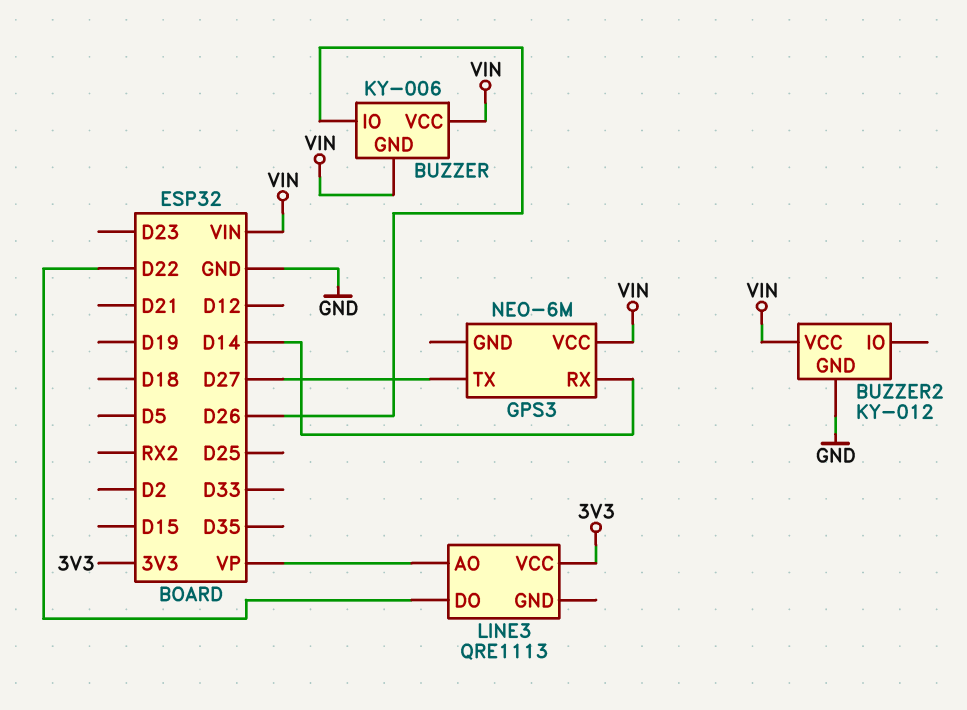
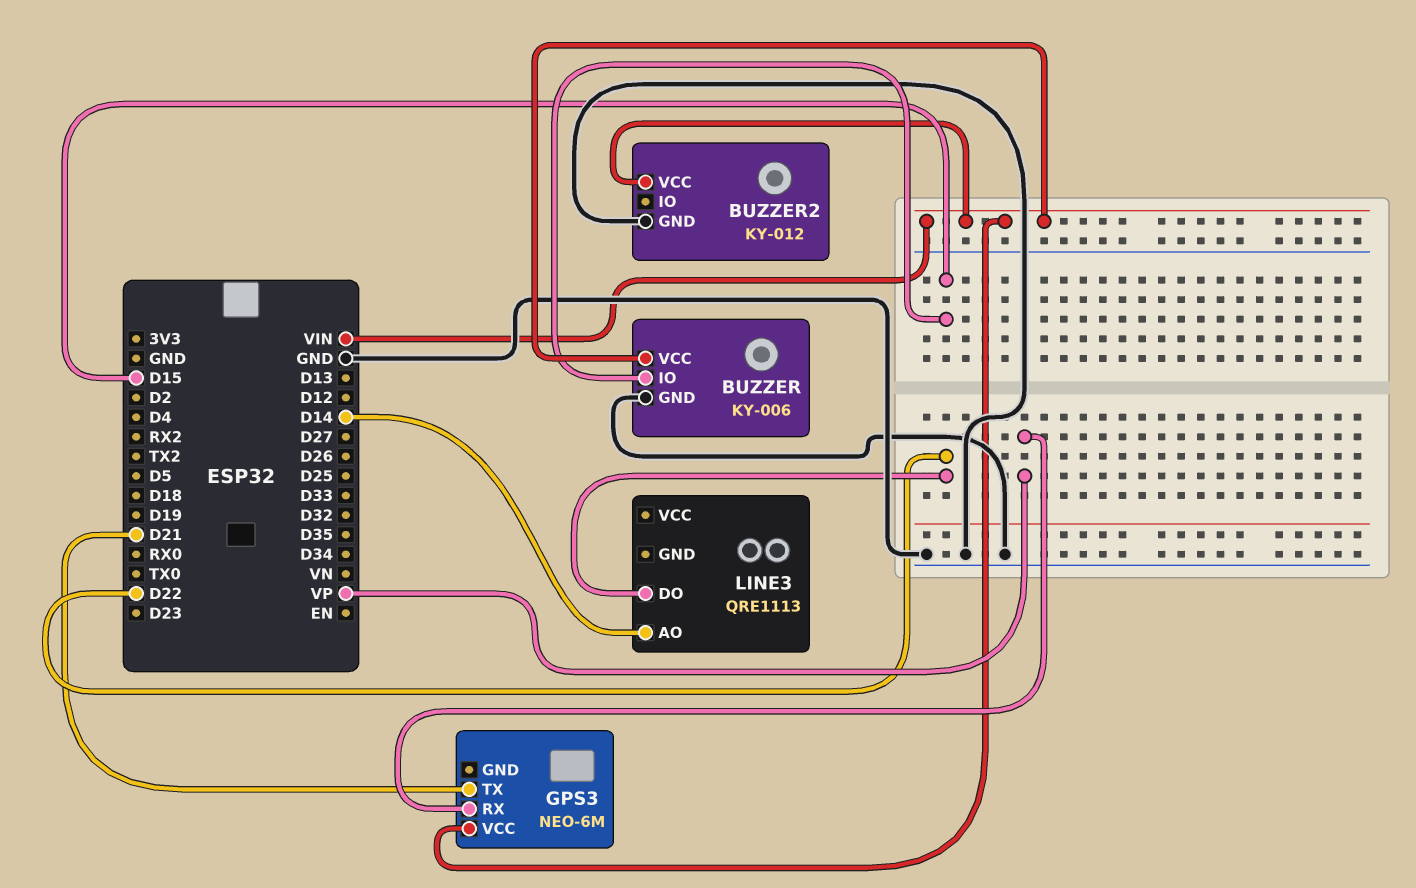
BUZZER pin GND: VIN -> GND
BUZZER pin IO: D26 -> D15
GPS3 pin RX: D14 -> VP
GPS3 pin TX: D27 -> D21
LINE3 pin AO: VP -> D14
LINE3 pin VCC: 3V3 -> none

